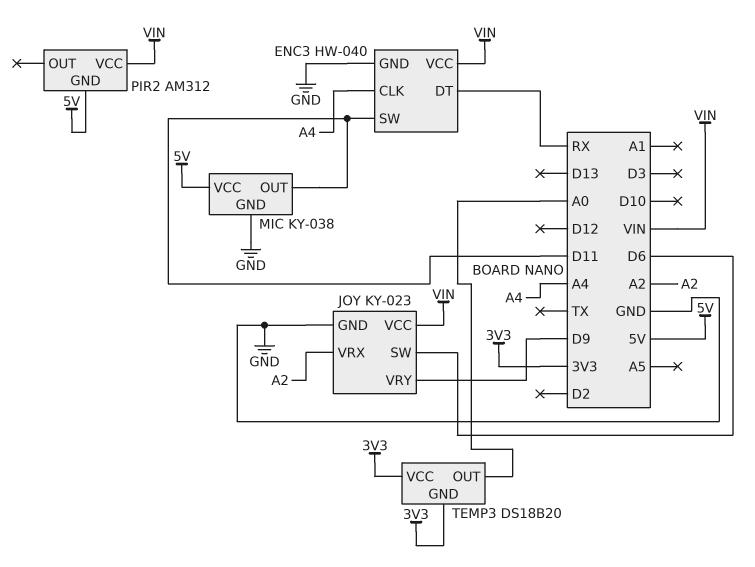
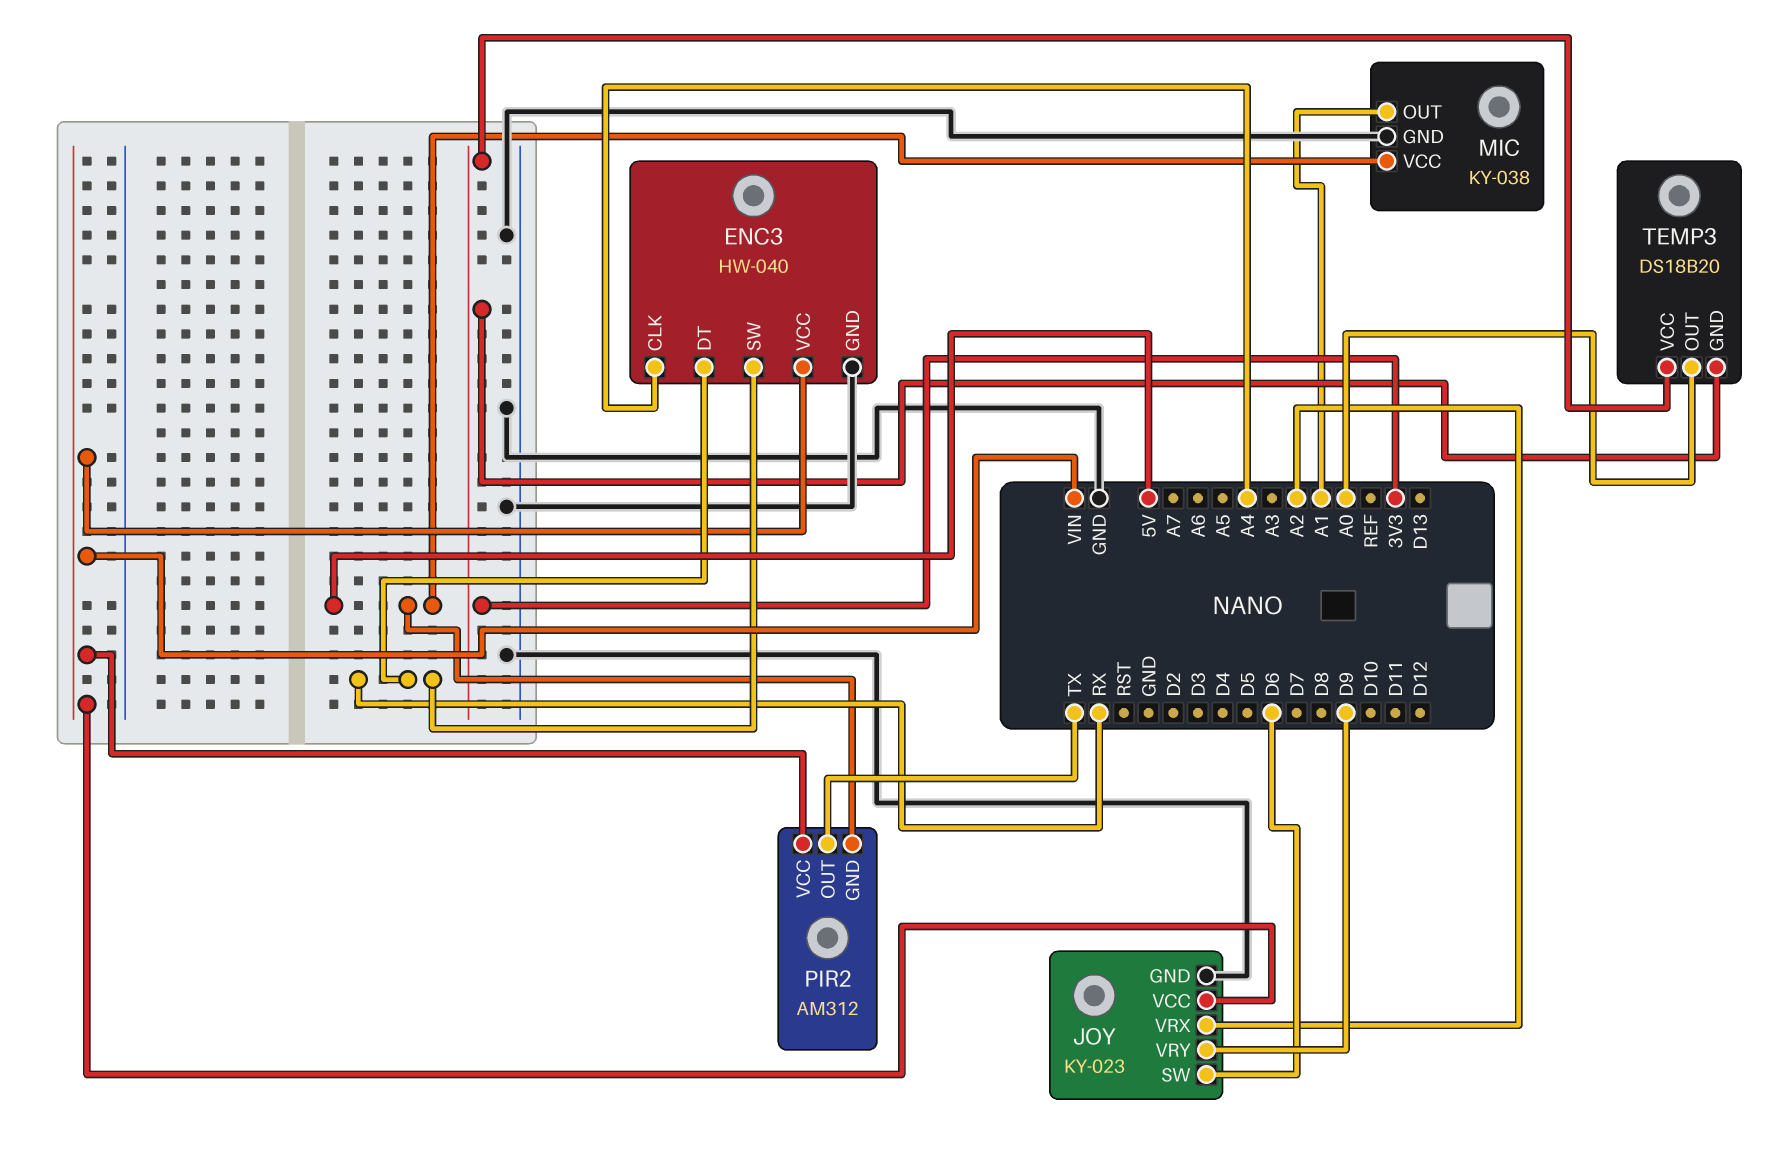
ENC3 pin SW: D11 -> RX
MIC pin OUT: D11 -> A1
PIR2 pin OUT: none -> TX

